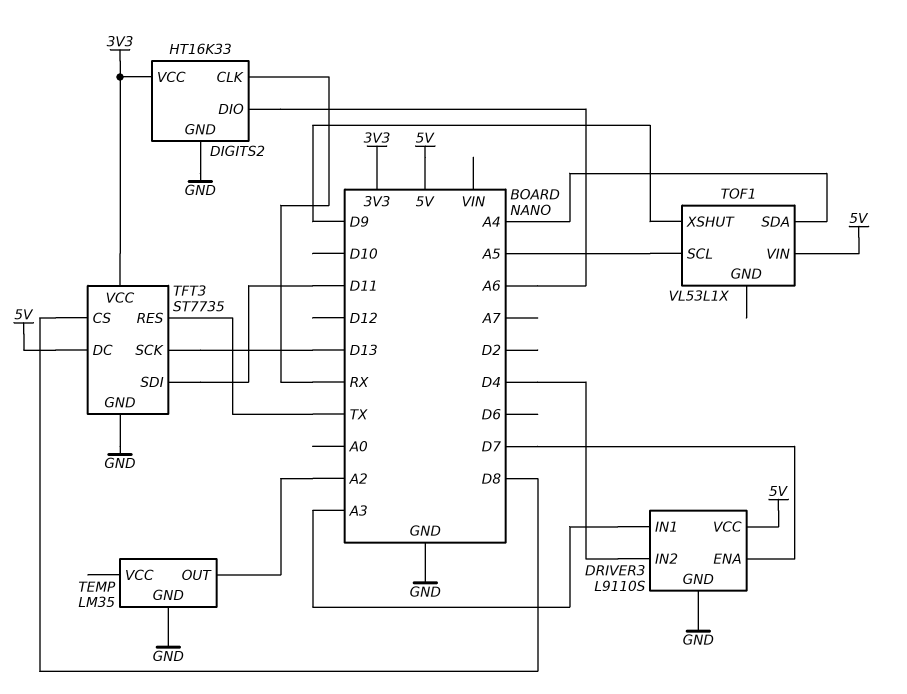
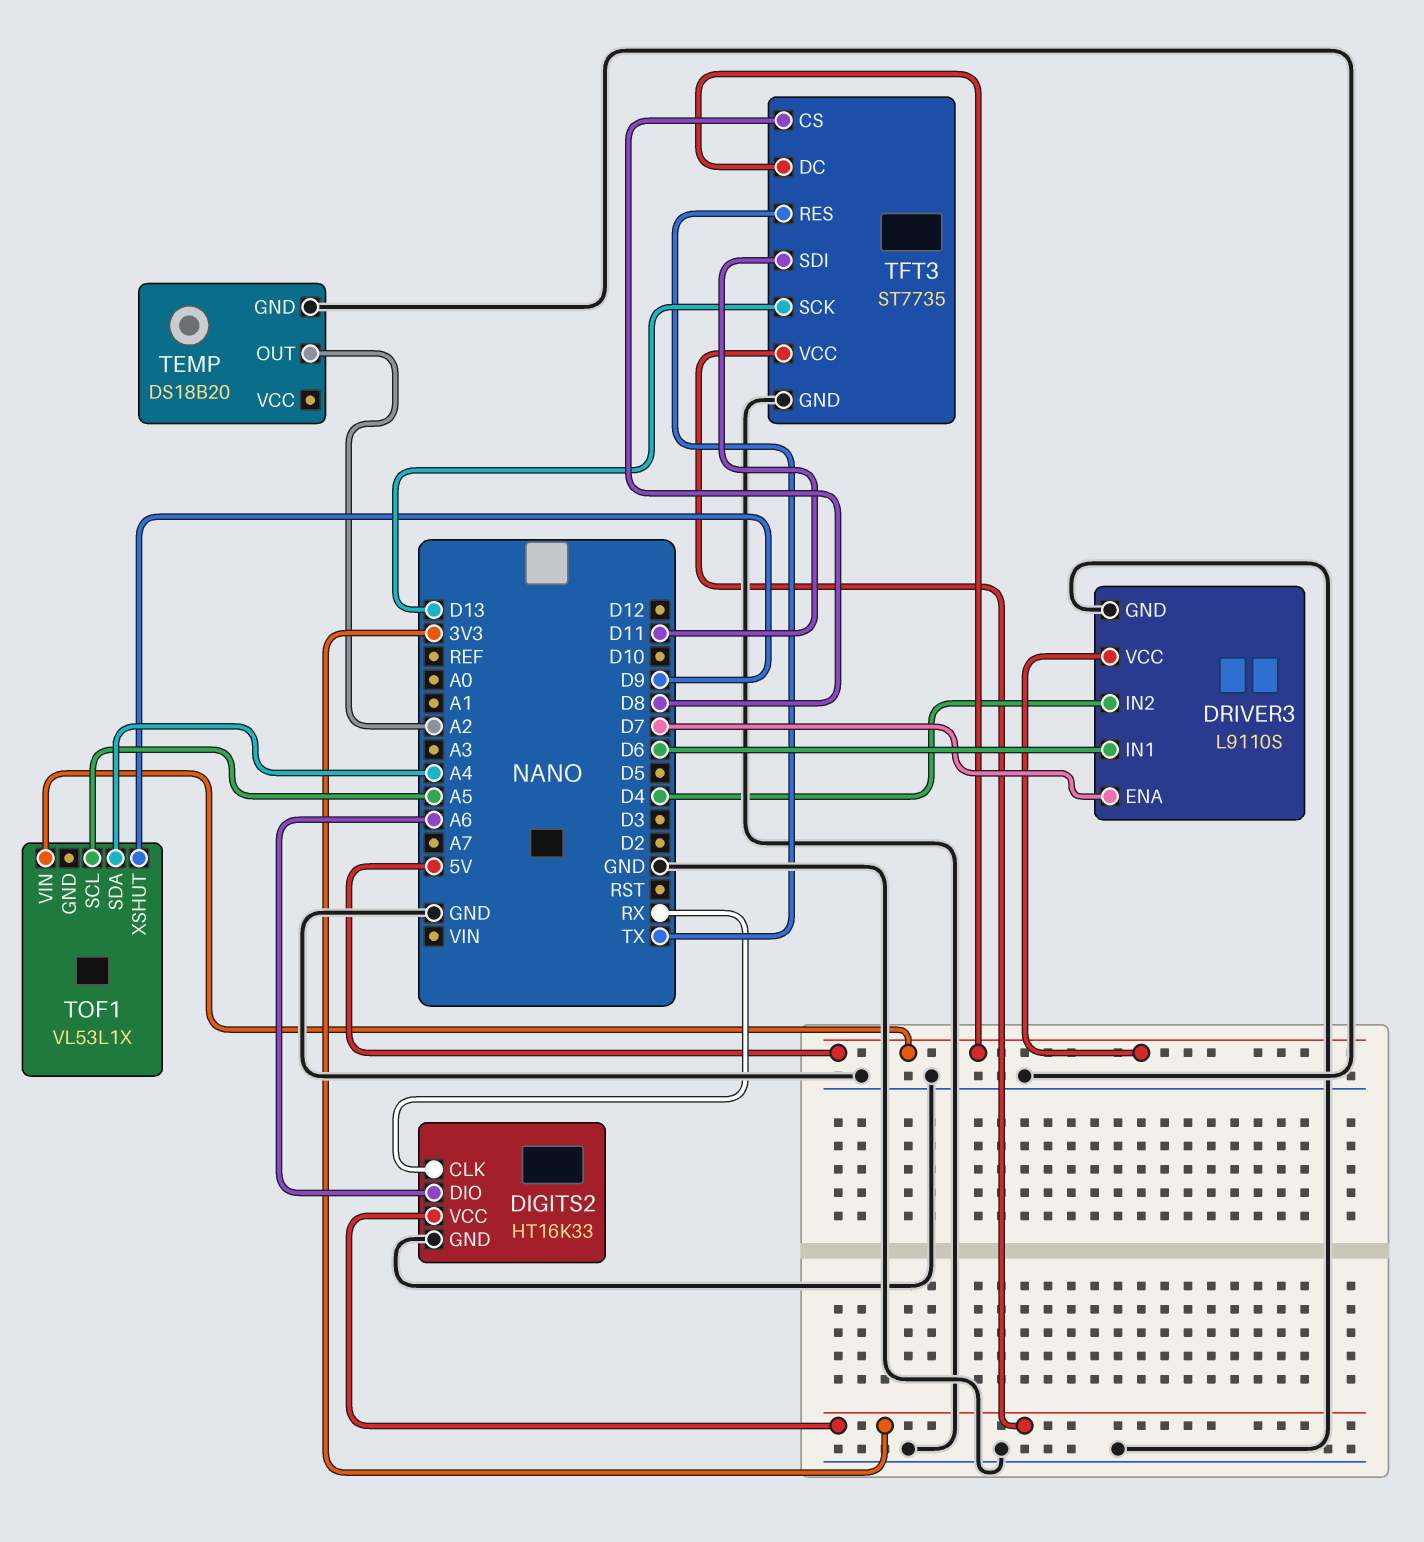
DRIVER3 pin IN1: A3 -> D6
TEMP: LM35 -> DS18B20

